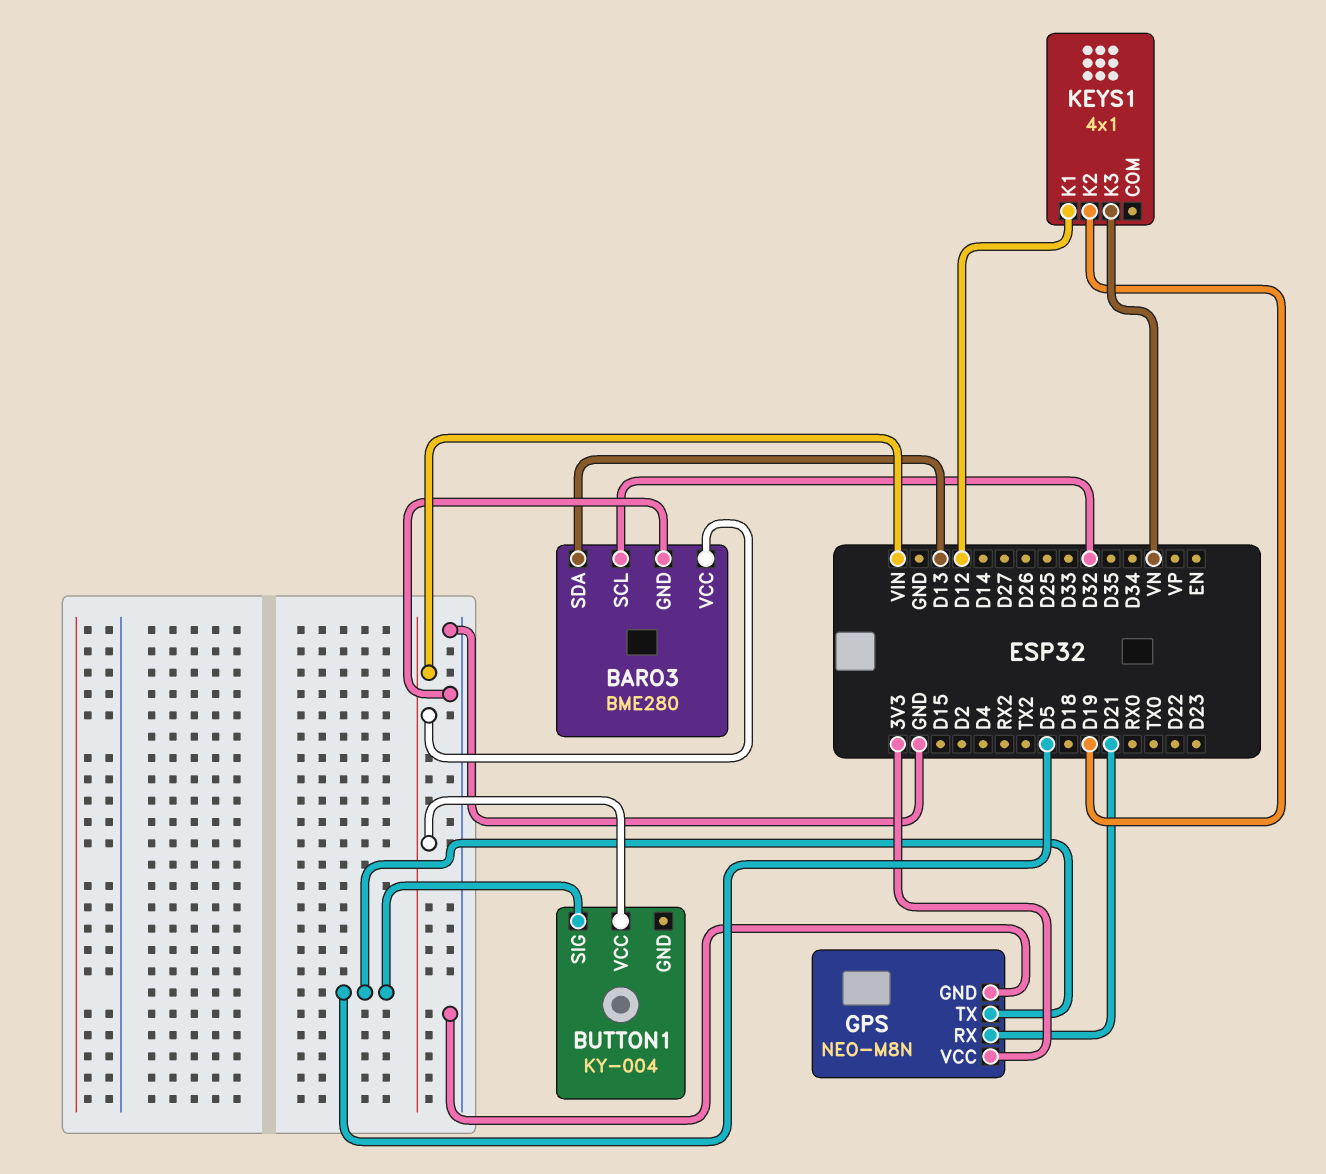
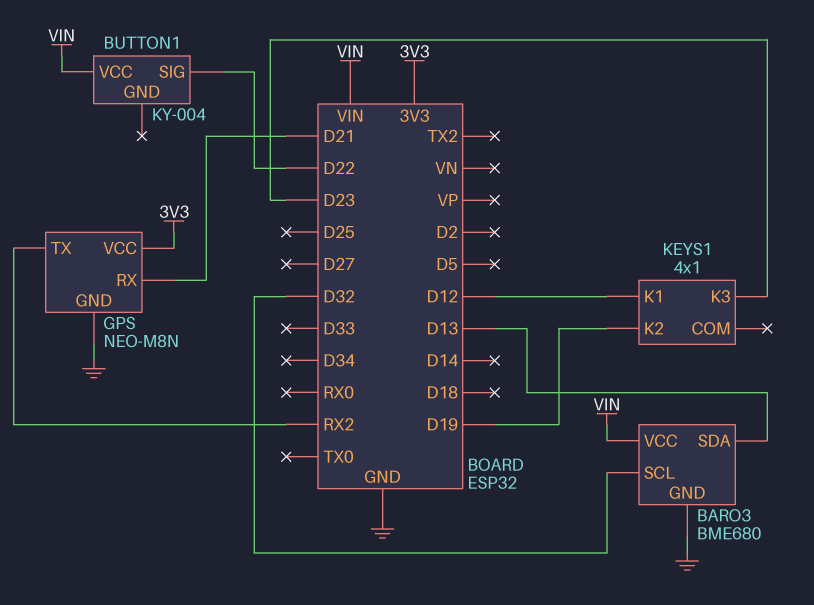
BARO3: BME280 -> BME680
BUTTON1 pin SIG: D5 -> D22
GPS pin TX: D5 -> RX2
KEYS1 pin K3: VN -> D23

